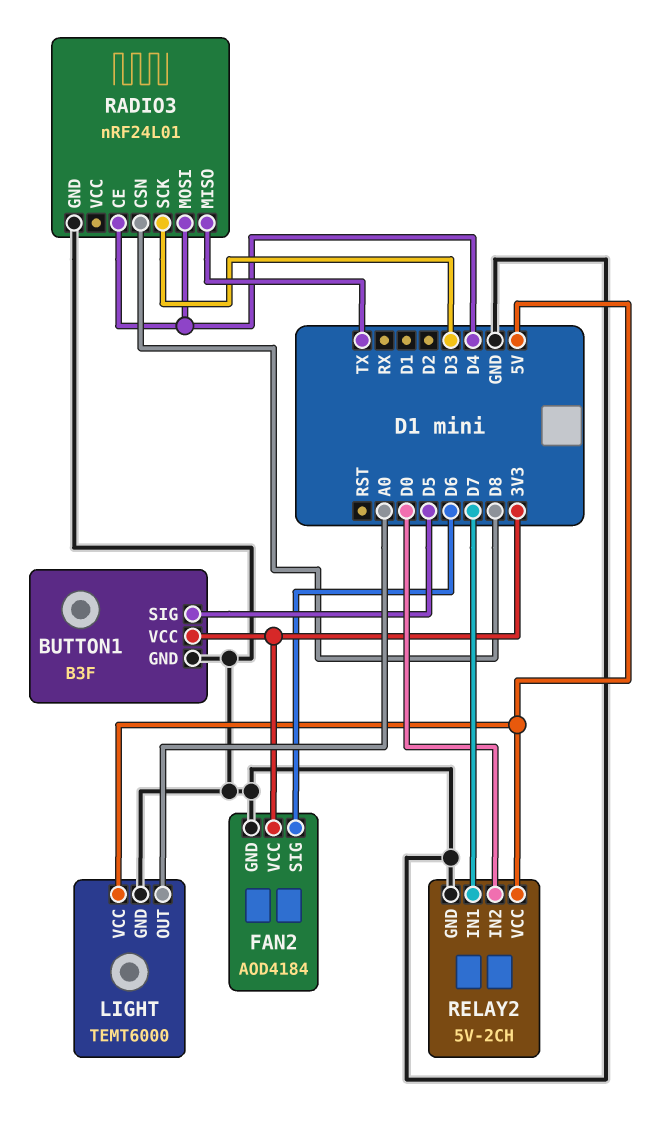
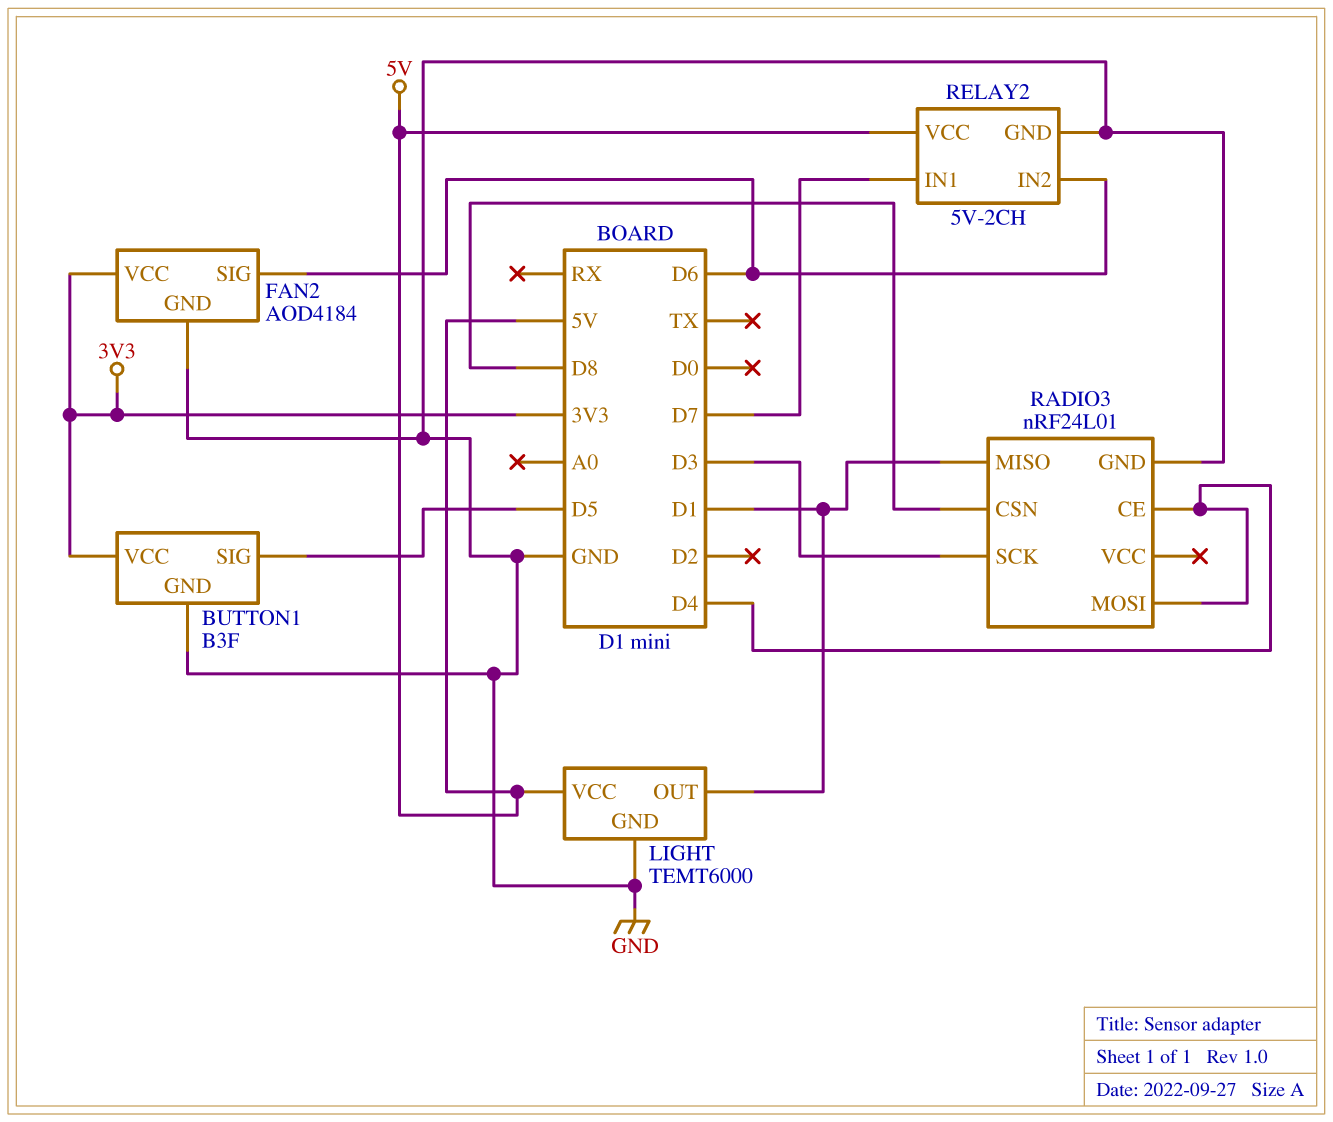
LIGHT pin OUT: A0 -> D1
RADIO3 pin MISO: TX -> D1
RELAY2 pin IN2: D0 -> D6

